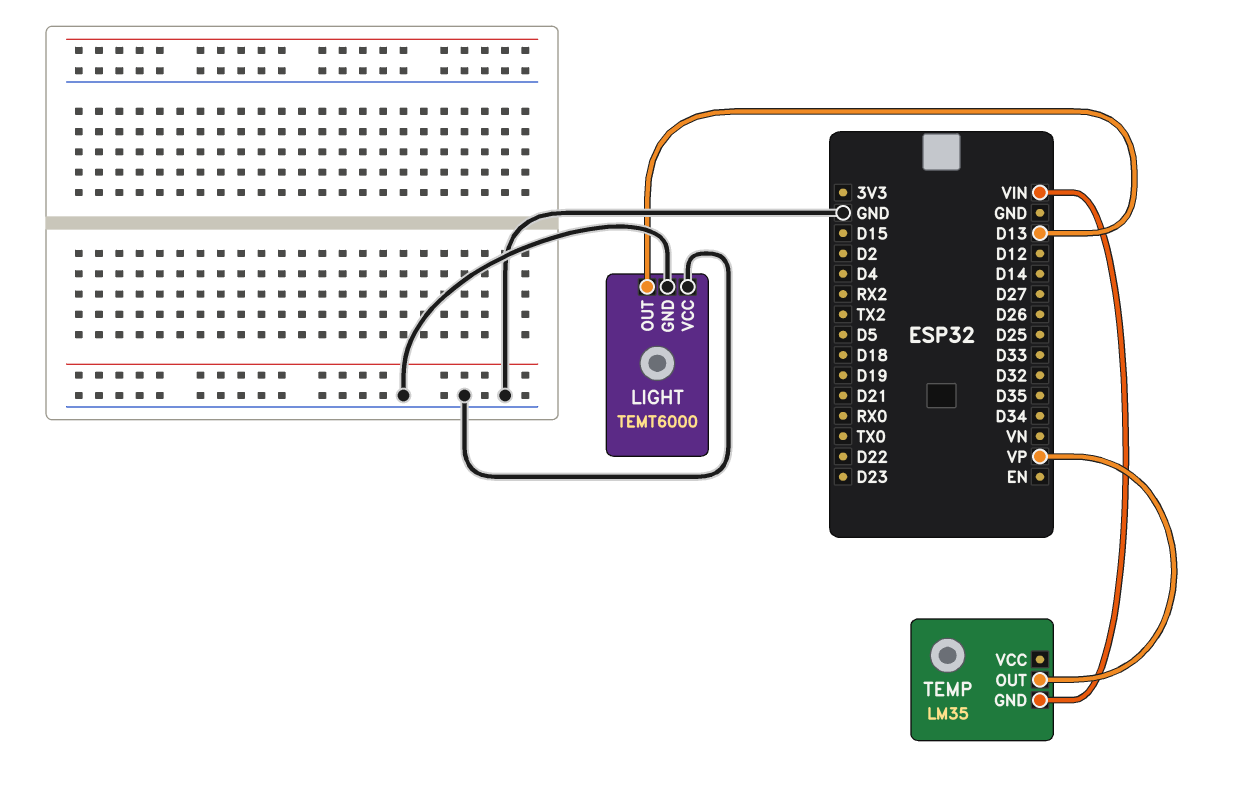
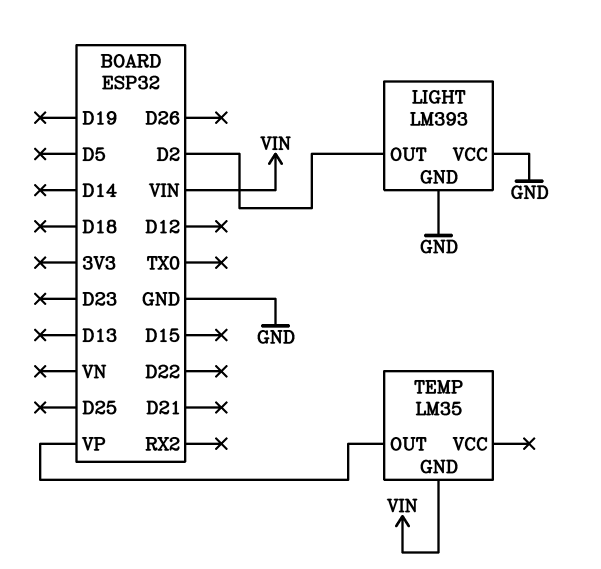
LIGHT: TEMT6000 -> LM393
LIGHT pin OUT: D13 -> D2

